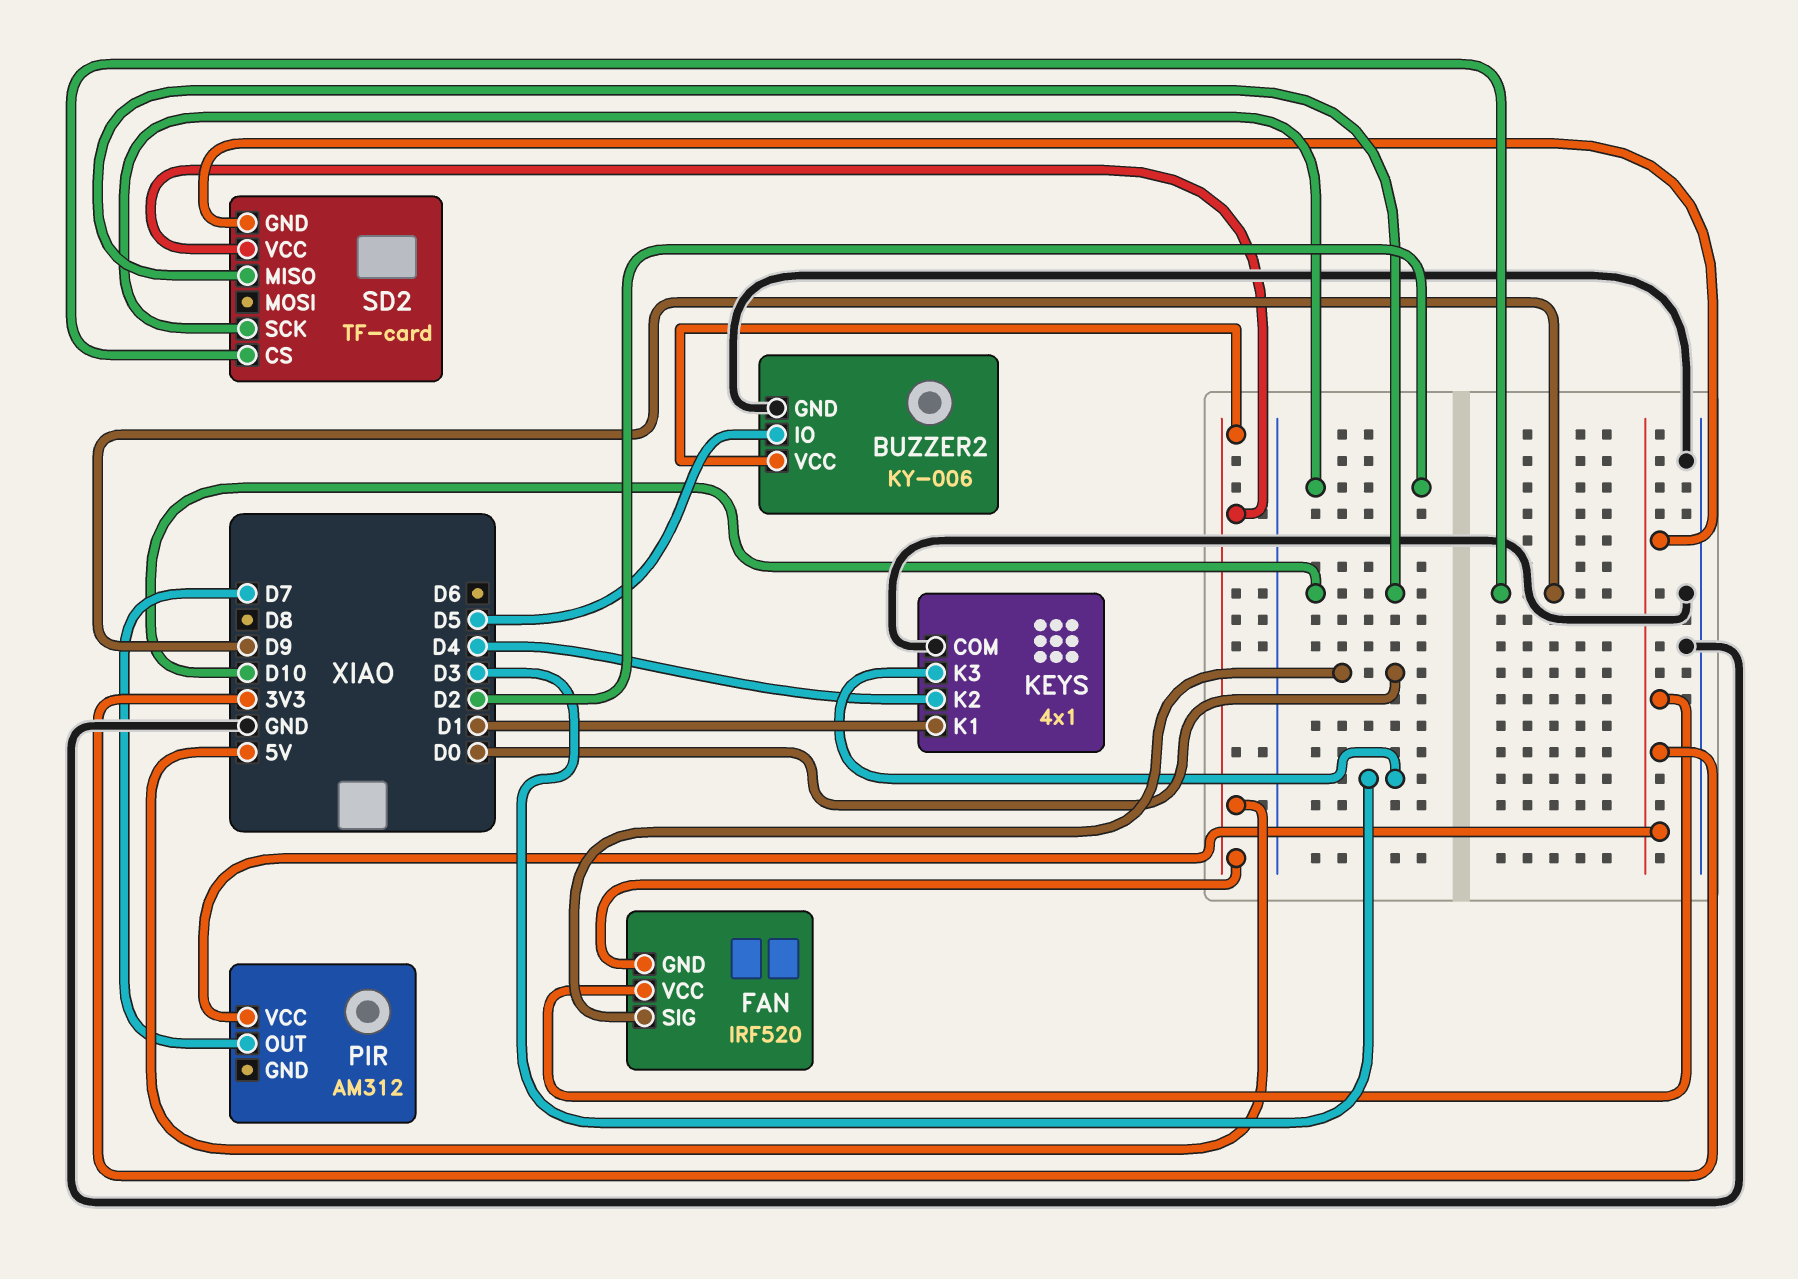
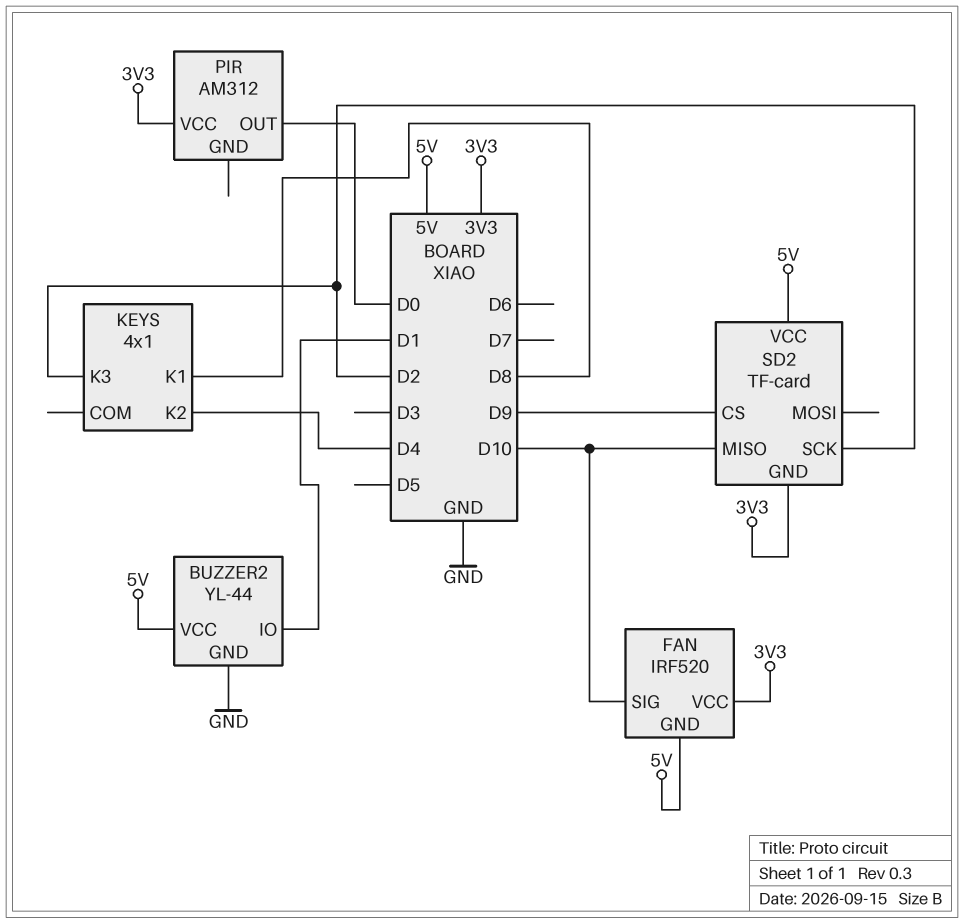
BUZZER2: KY-006 -> YL-44
BUZZER2 pin IO: D5 -> D1
FAN pin SIG: D0 -> D10
KEYS pin COM: GND -> none
KEYS pin K1: D1 -> D8
KEYS pin K3: D3 -> D2
PIR pin OUT: D7 -> D0

